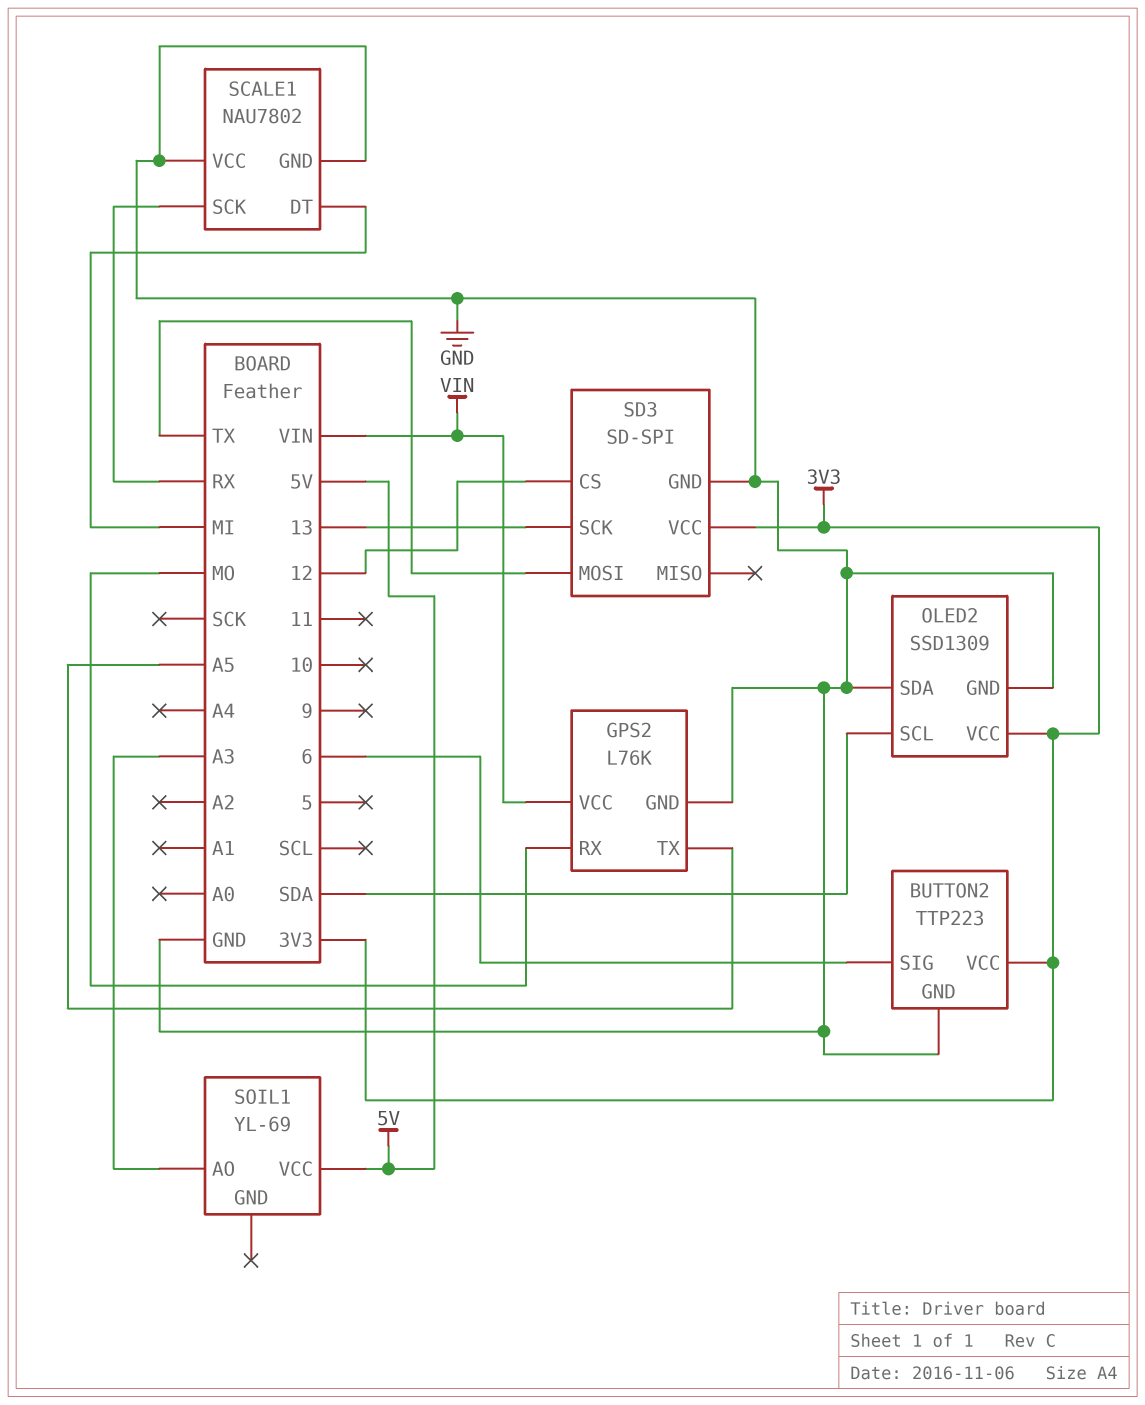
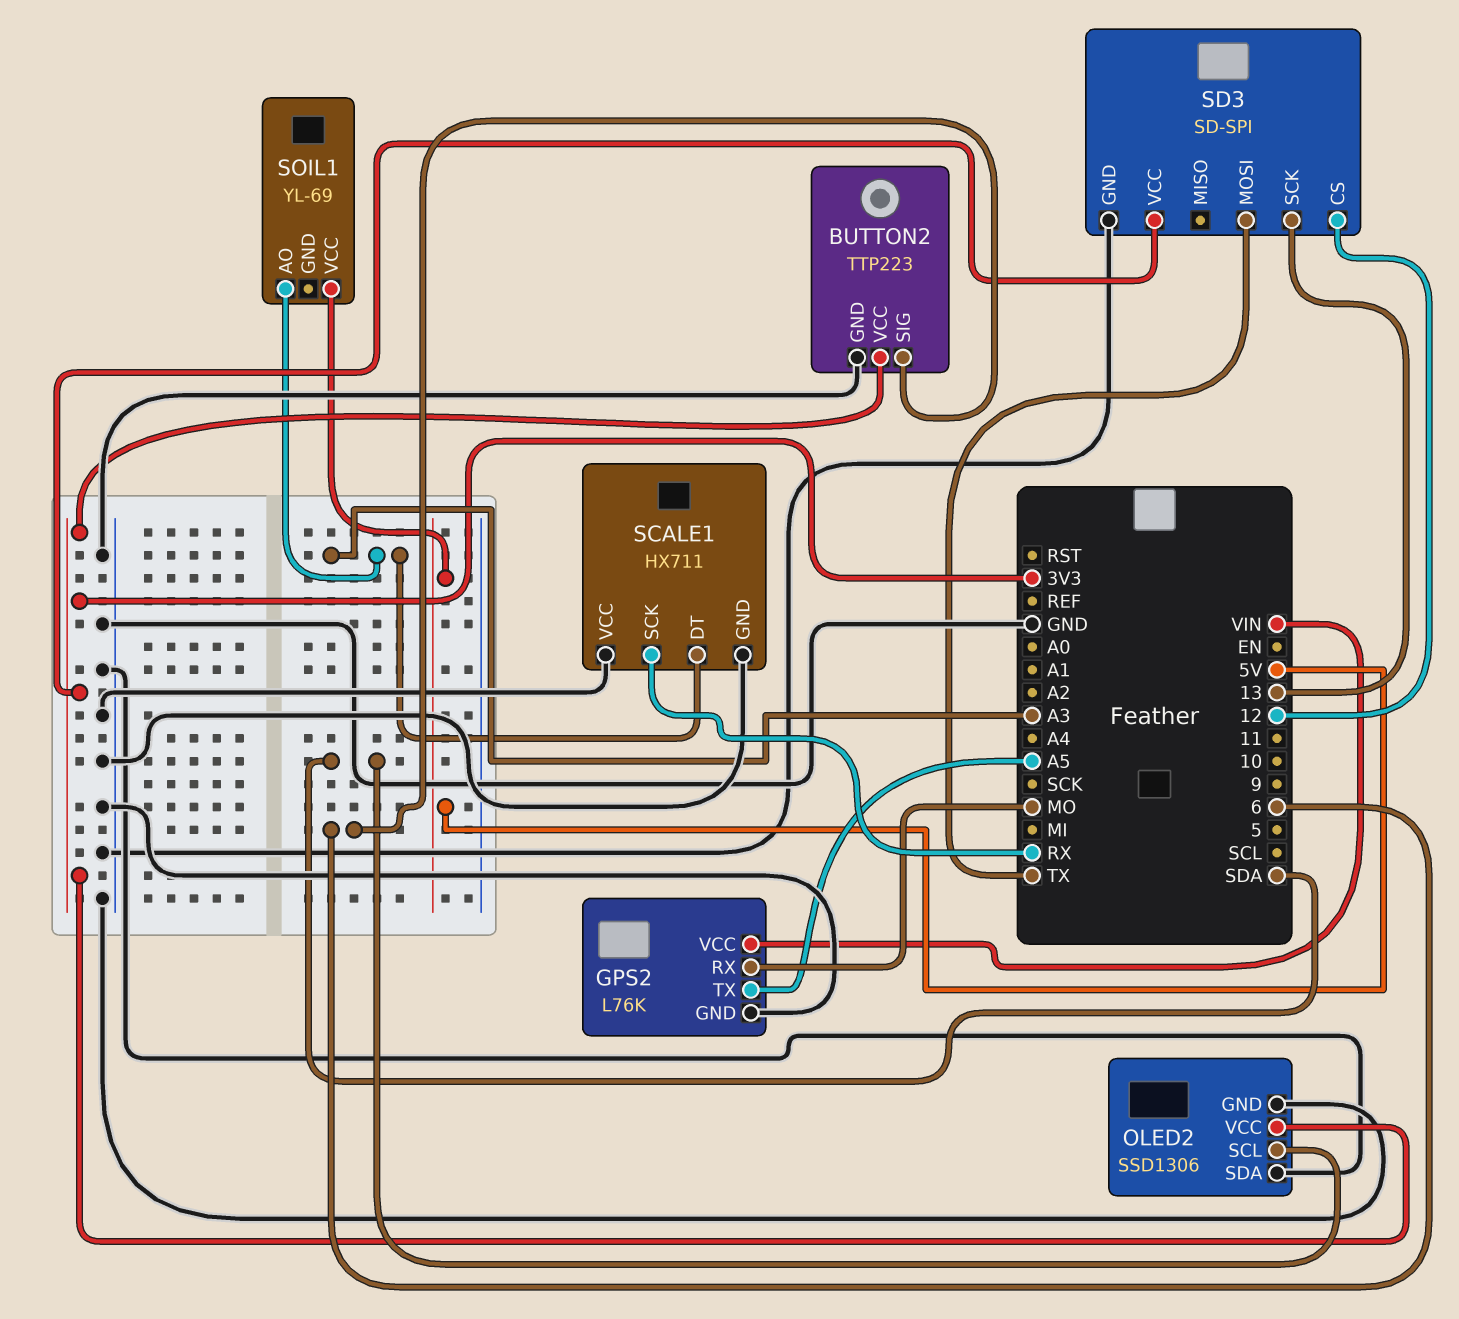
OLED2: SSD1309 -> SSD1306
SCALE1: NAU7802 -> HX711
SCALE1 pin DT: MI -> A3

